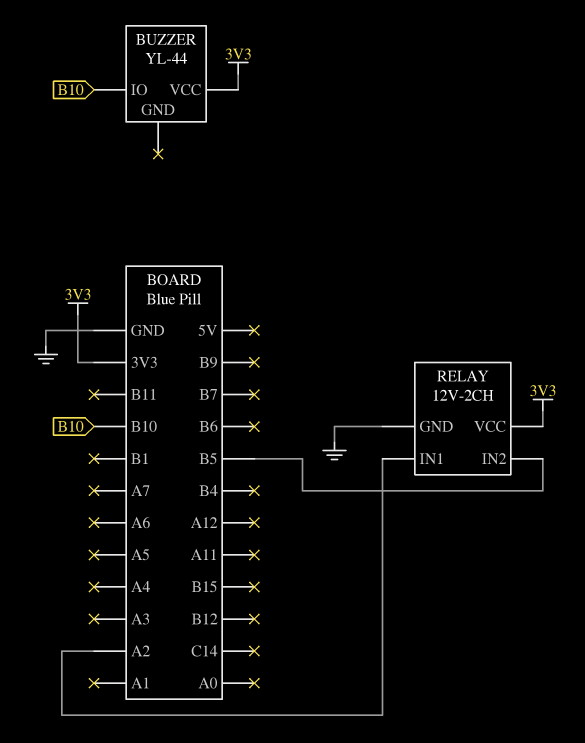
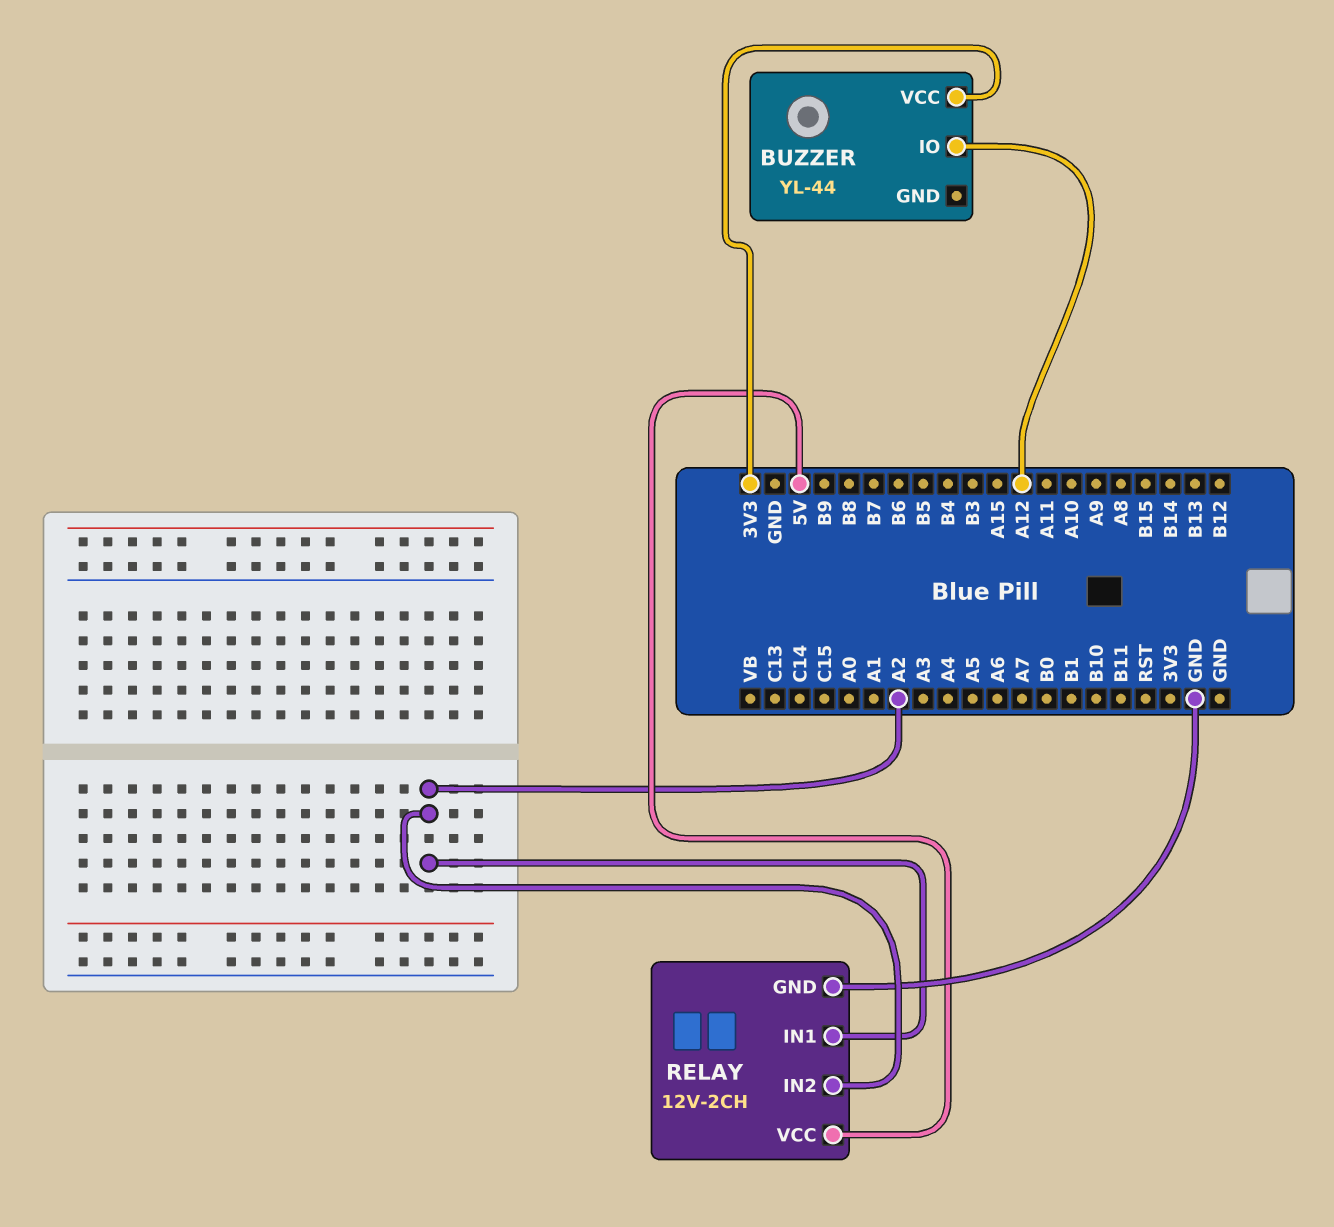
BUZZER pin IO: B10 -> A12
RELAY pin IN2: B5 -> A2
RELAY pin VCC: 3V3 -> 5V

